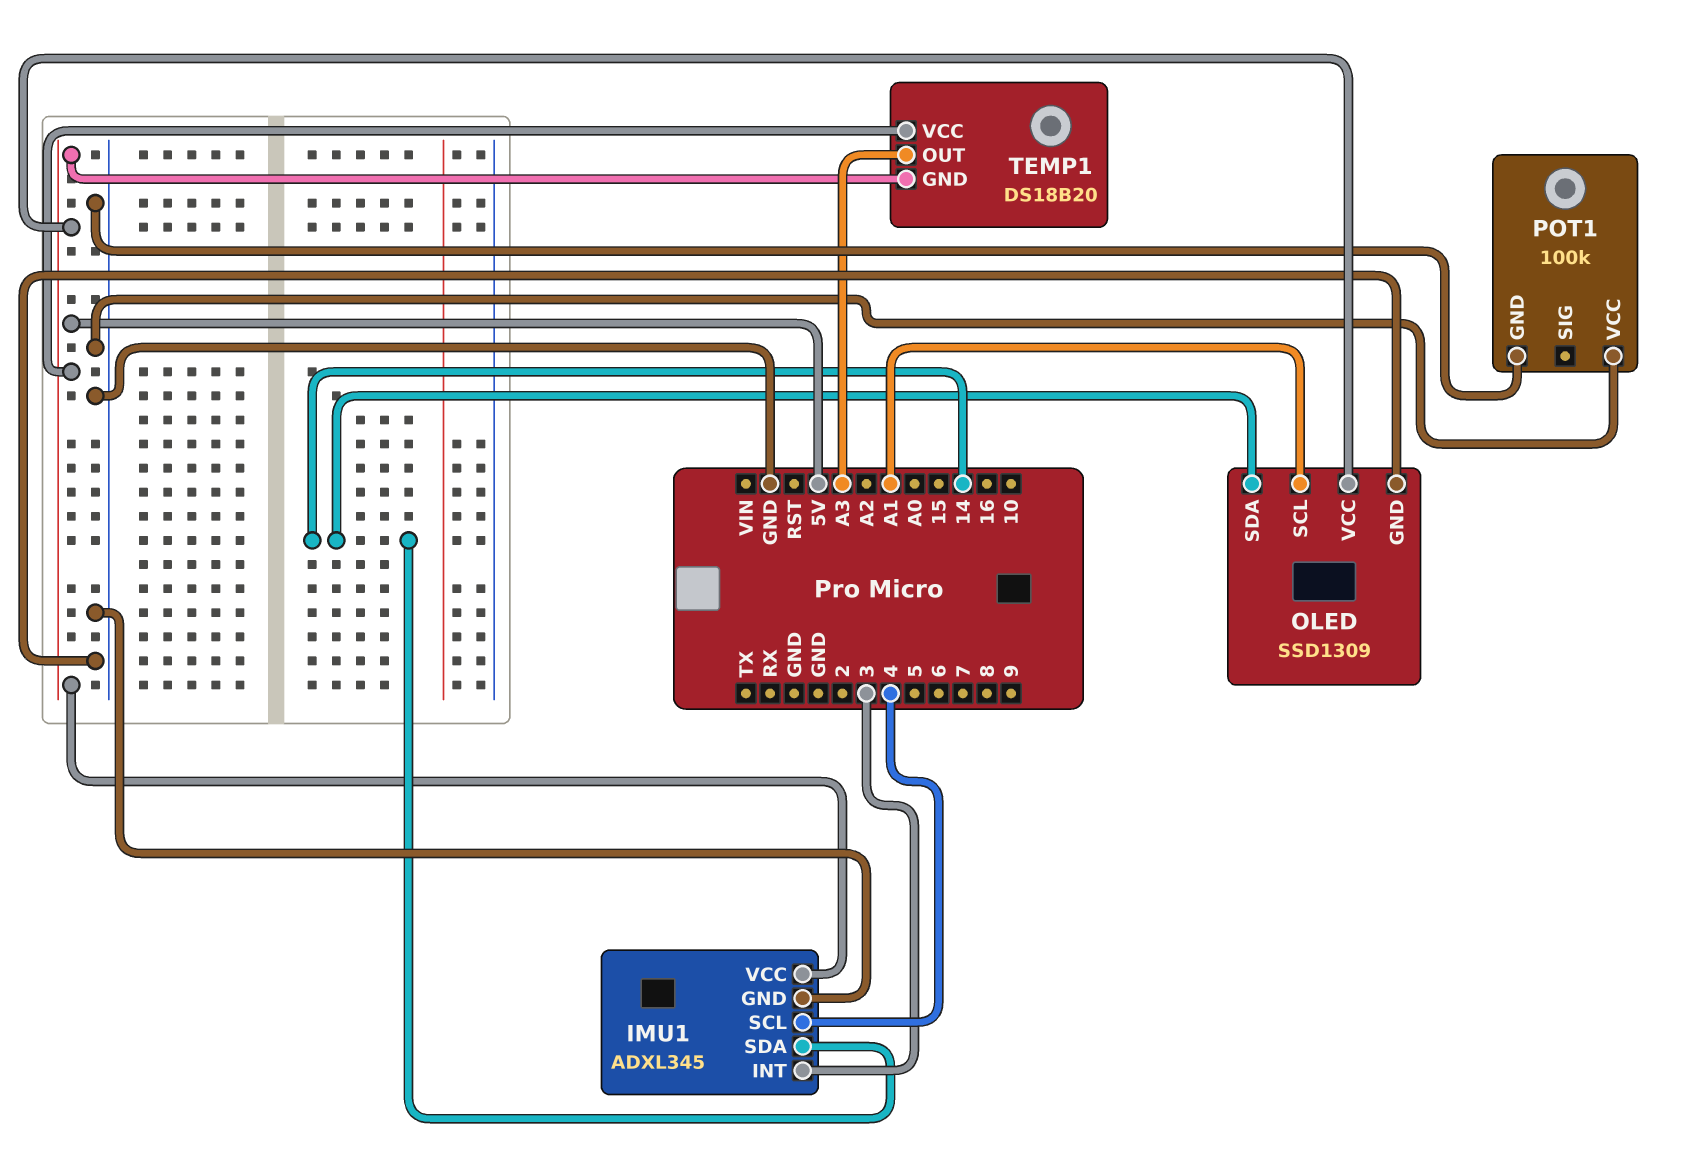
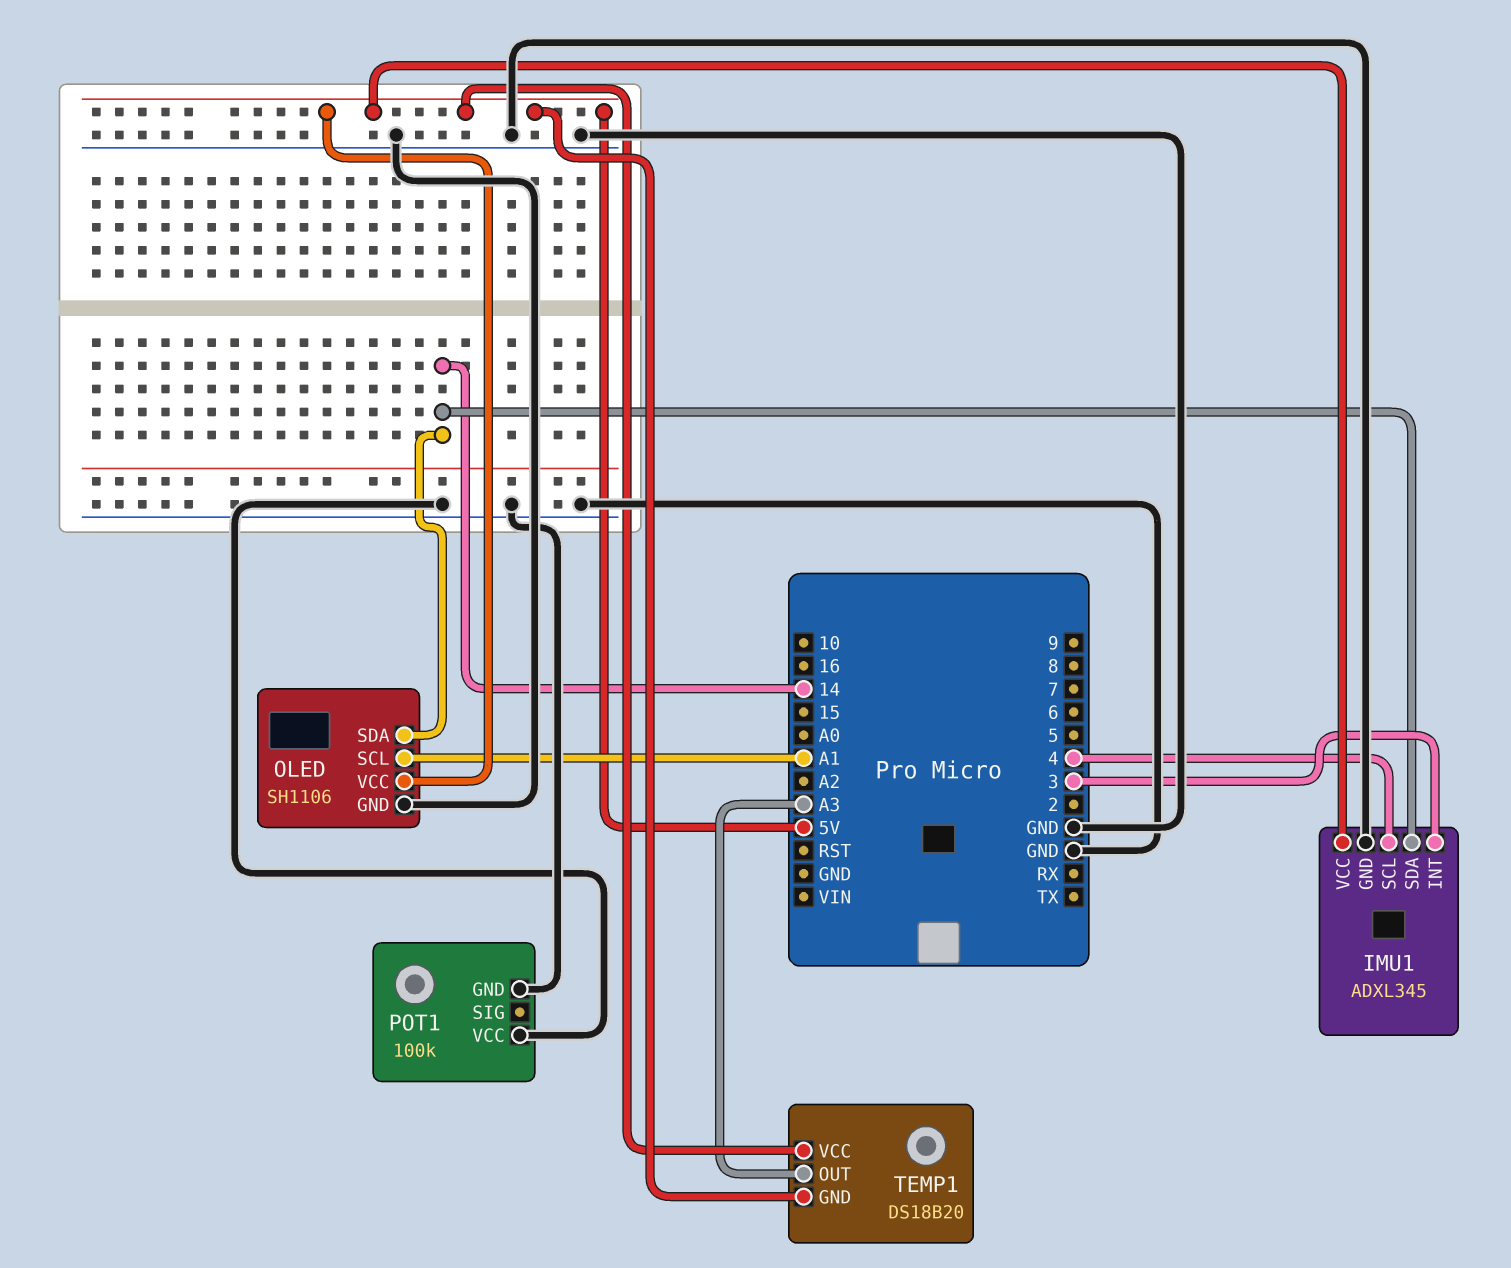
OLED: SSD1309 -> SH1106

